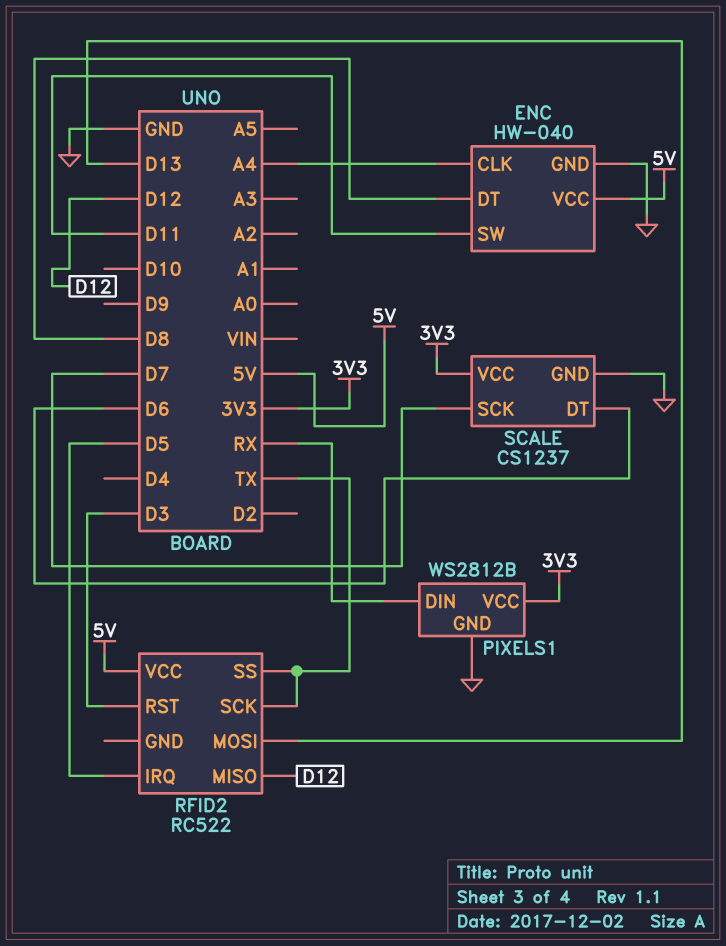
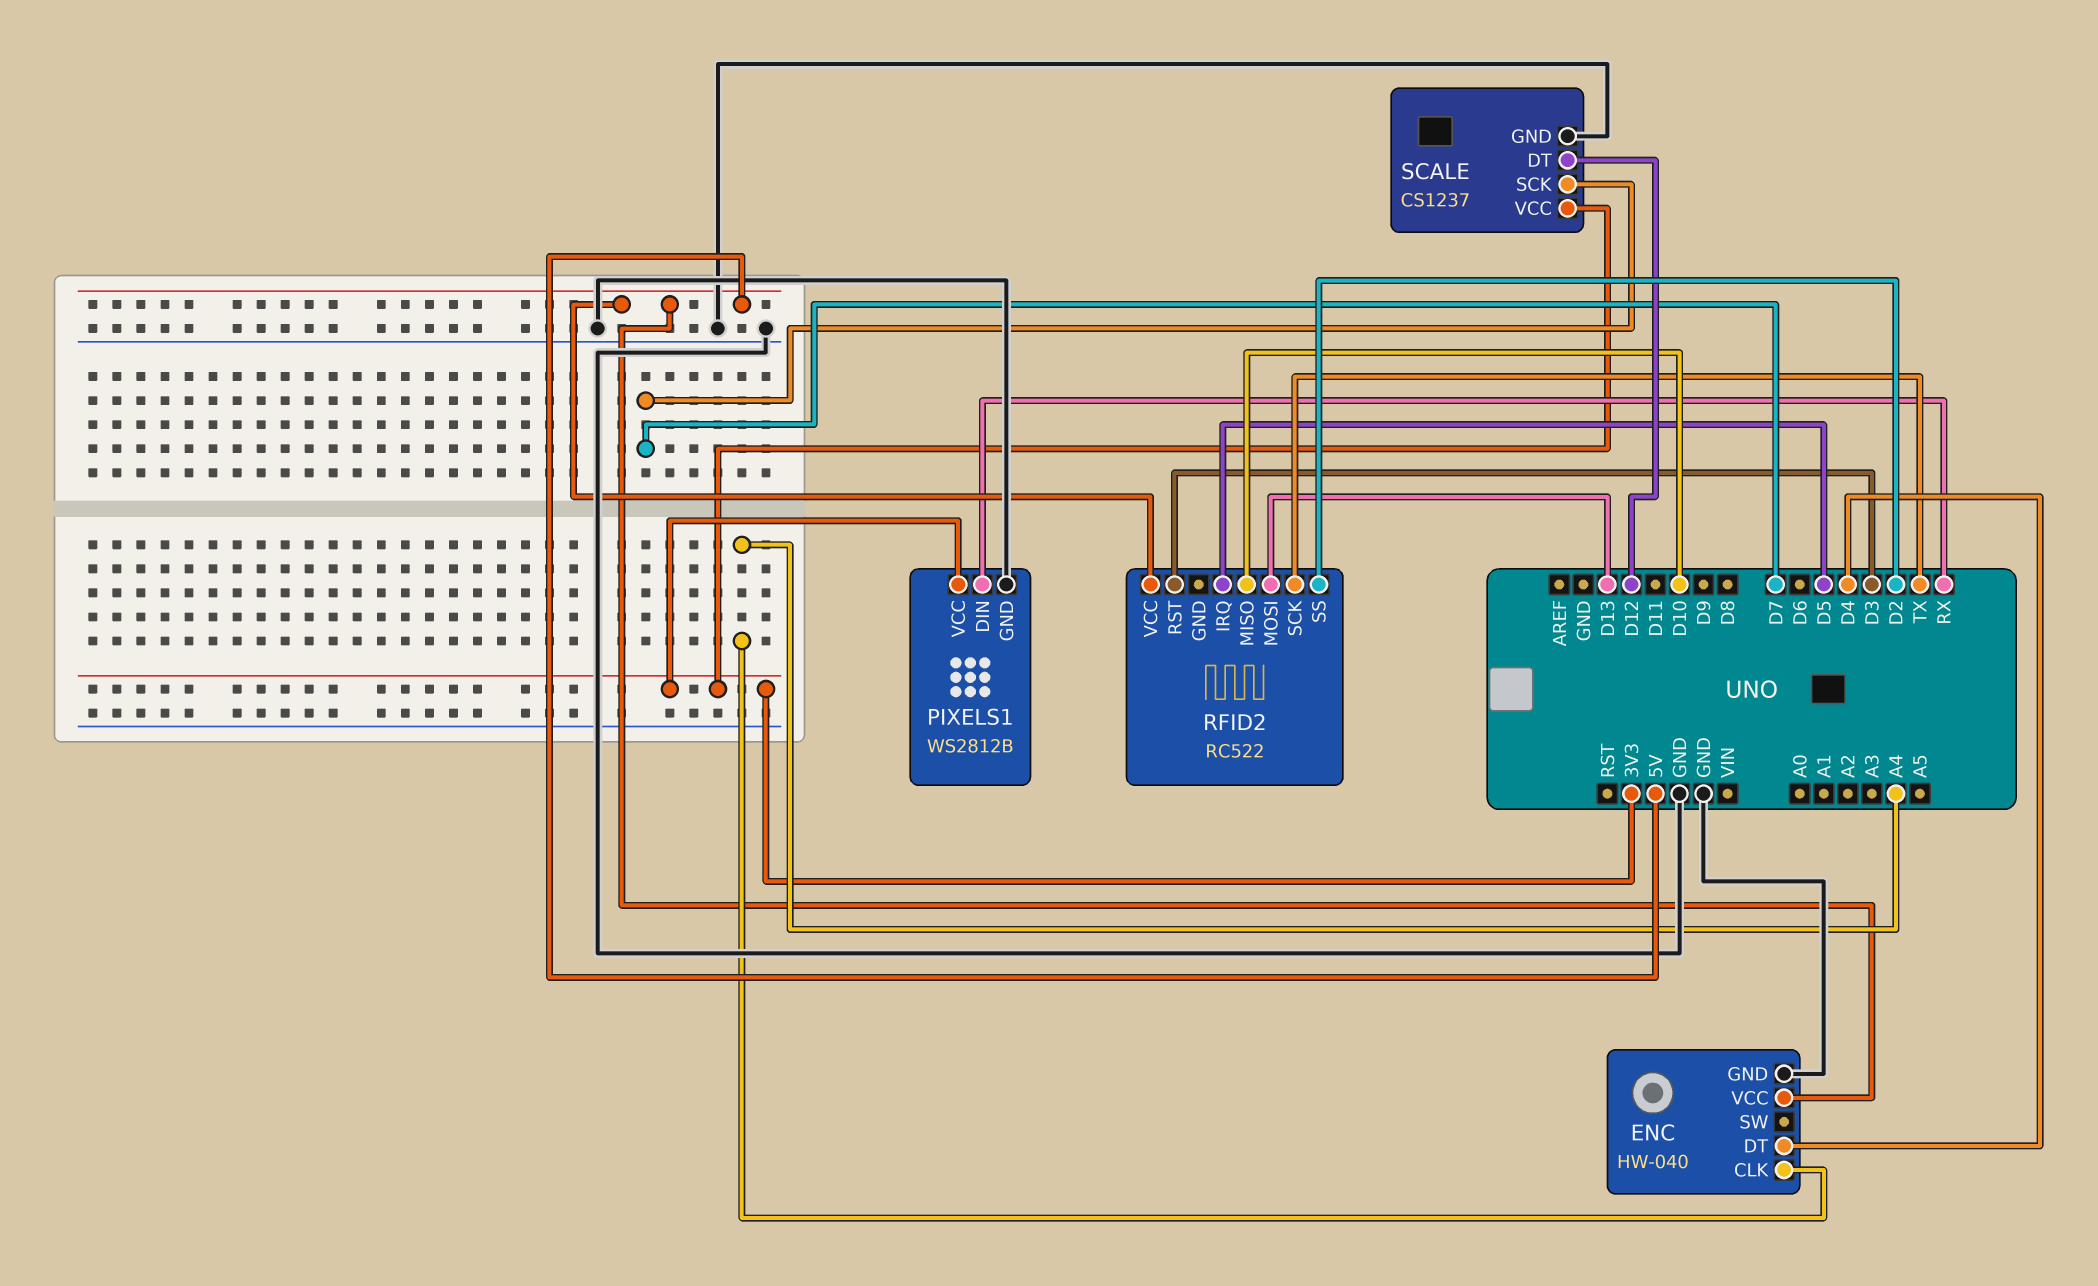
ENC pin DT: D8 -> D4
ENC pin SW: D11 -> none
RFID2 pin MISO: D12 -> D10
RFID2 pin SS: TX -> D2
SCALE pin DT: D6 -> D12

